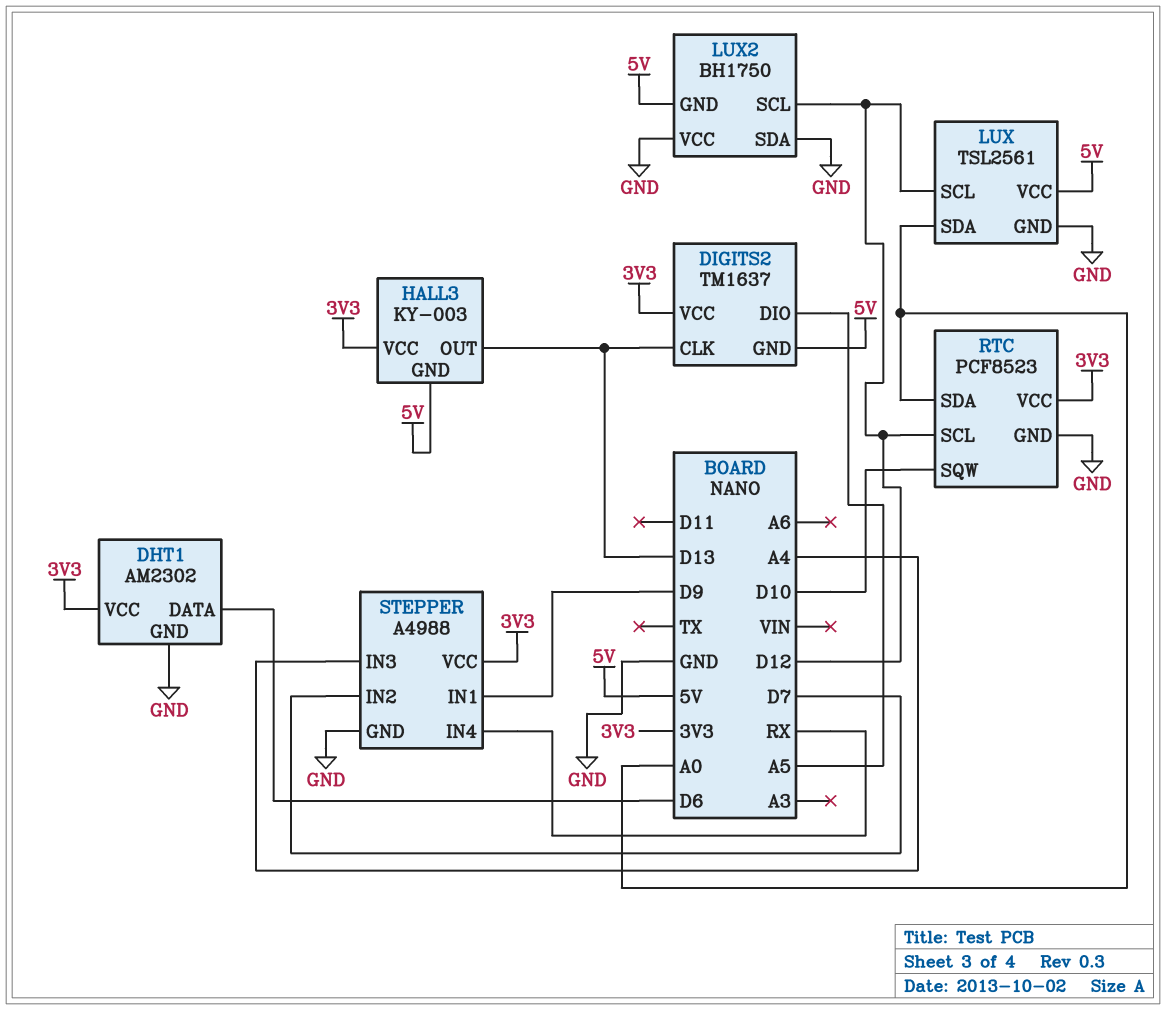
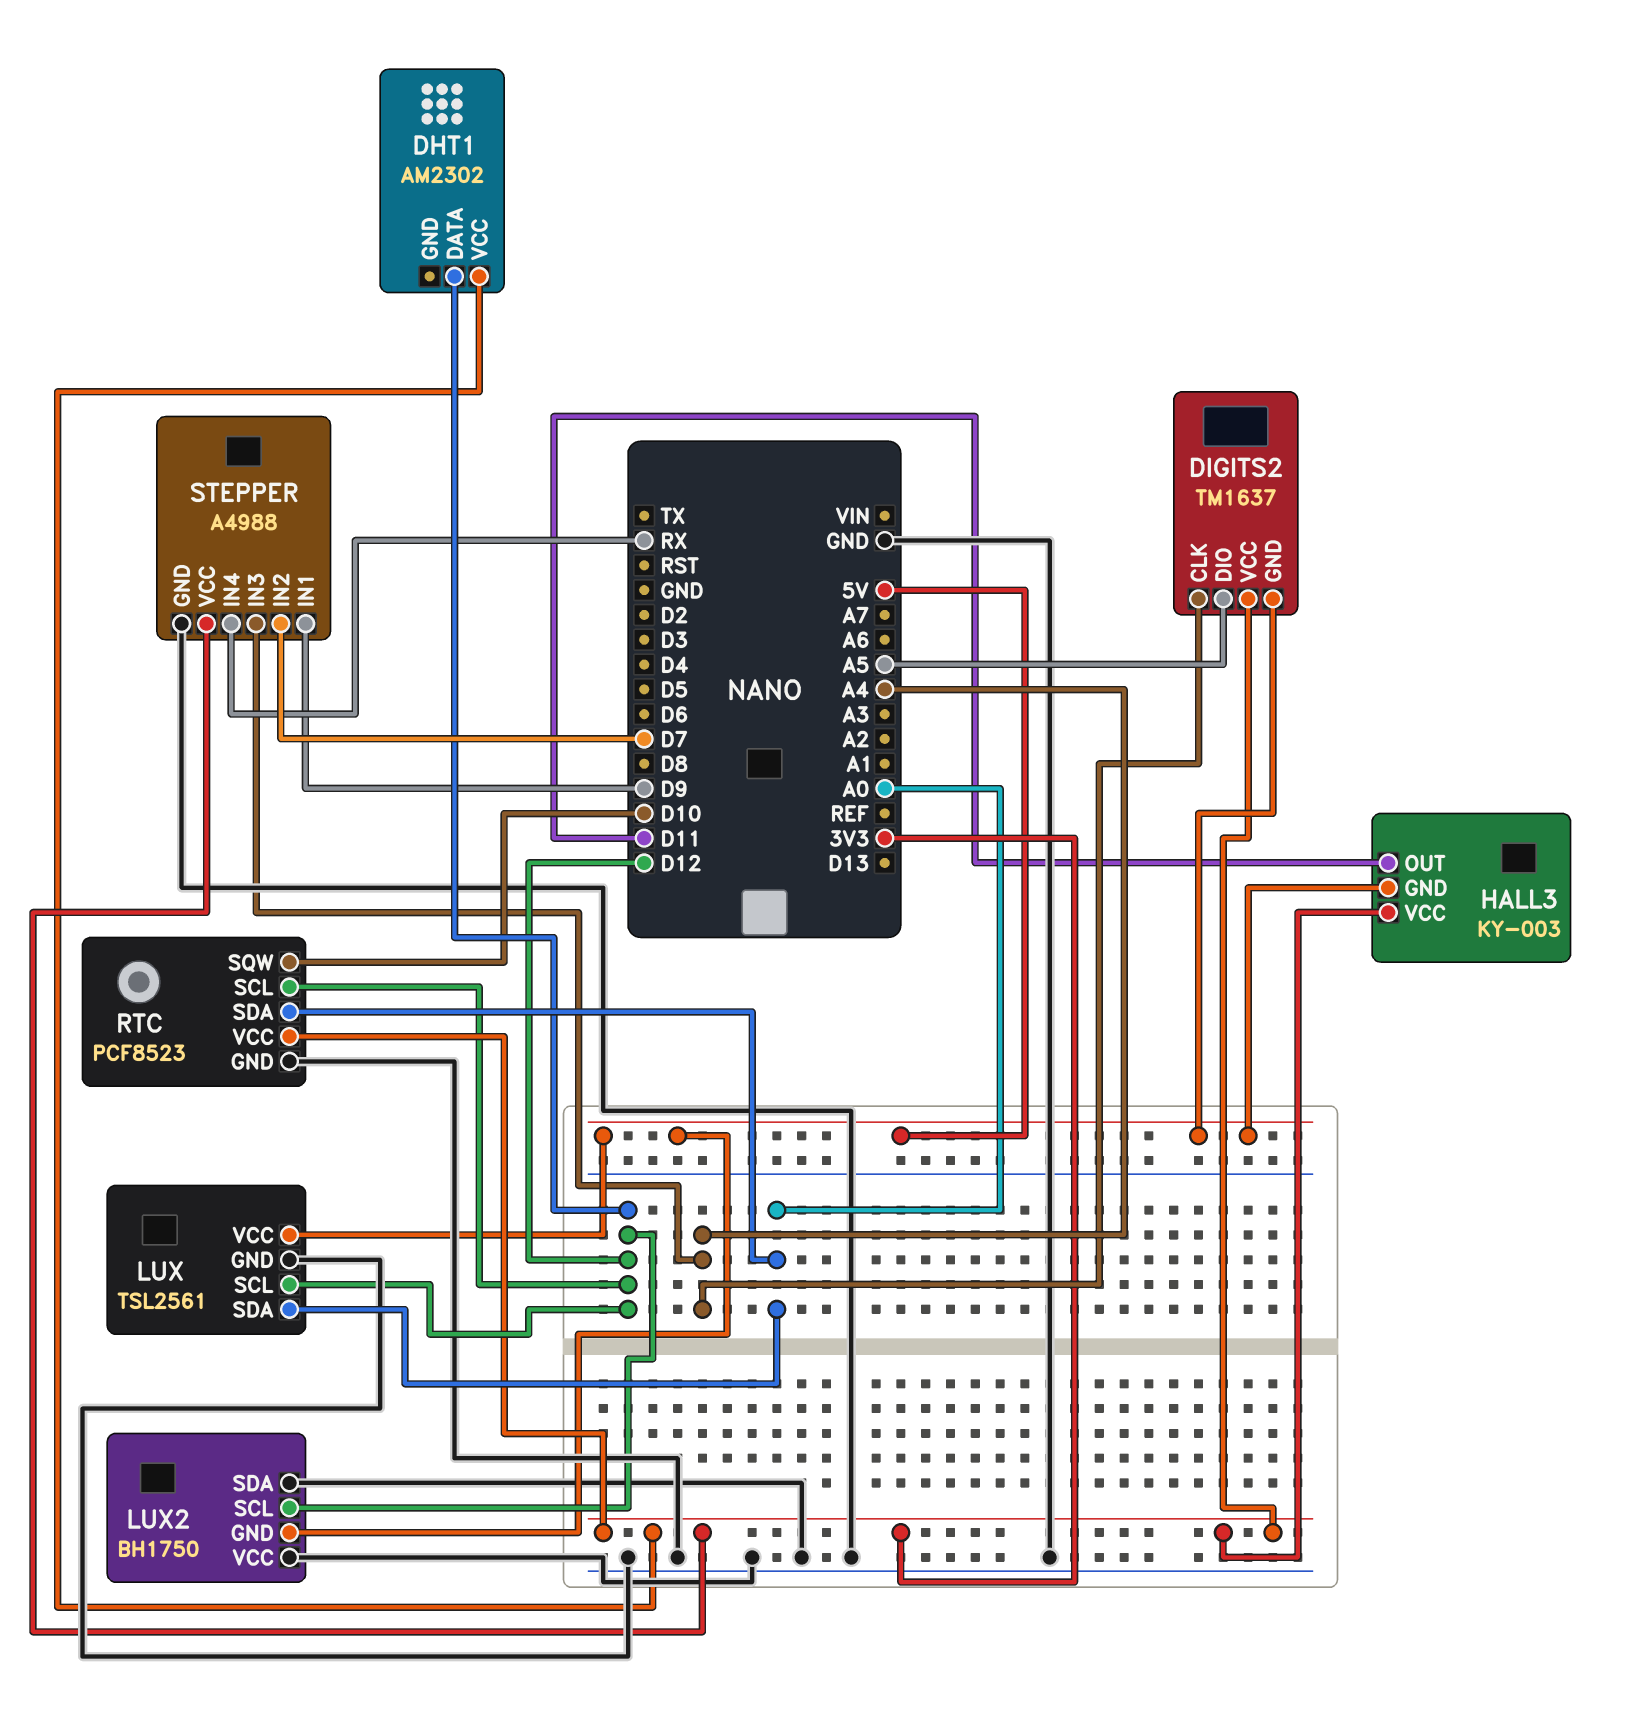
DHT1 pin DATA: D6 -> D12
DHT1 pin GND: GND -> none
DIGITS2 pin CLK: D13 -> A4
HALL3 pin OUT: D13 -> D11

